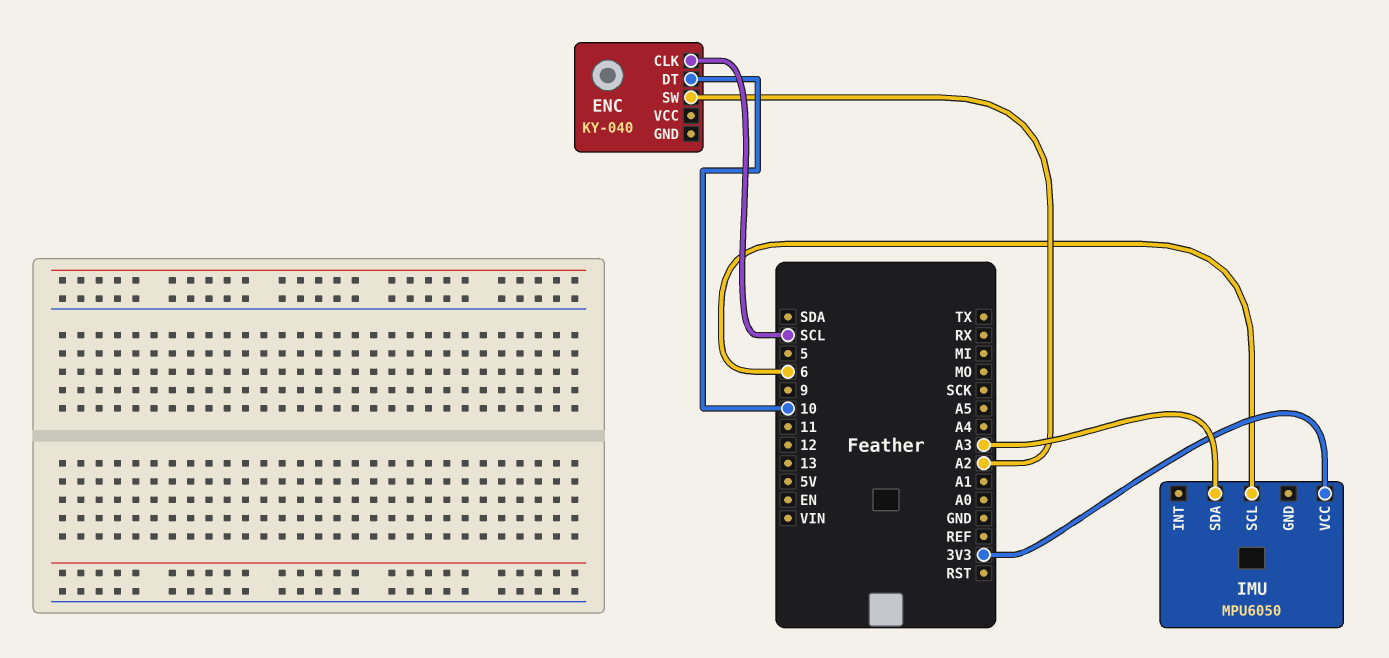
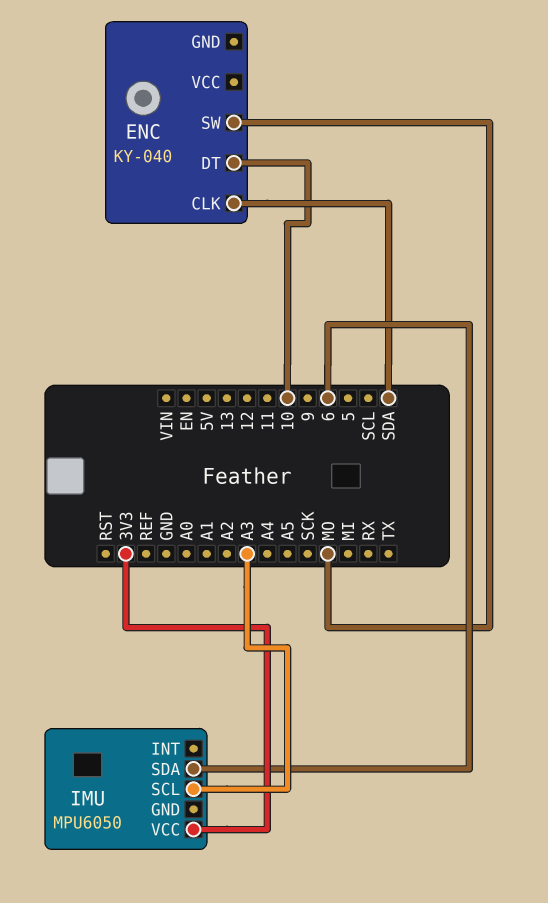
ENC pin CLK: SCL -> SDA
ENC pin SW: A2 -> MO
IMU pin SCL: 6 -> A3
IMU pin SDA: A3 -> 6

